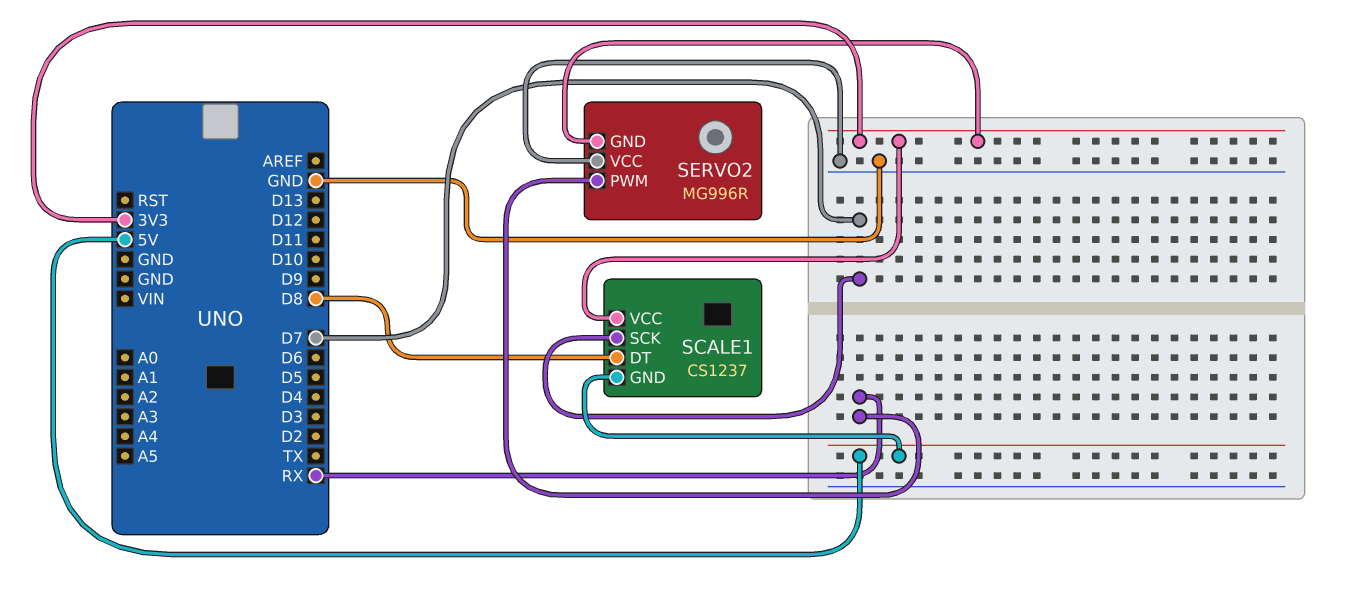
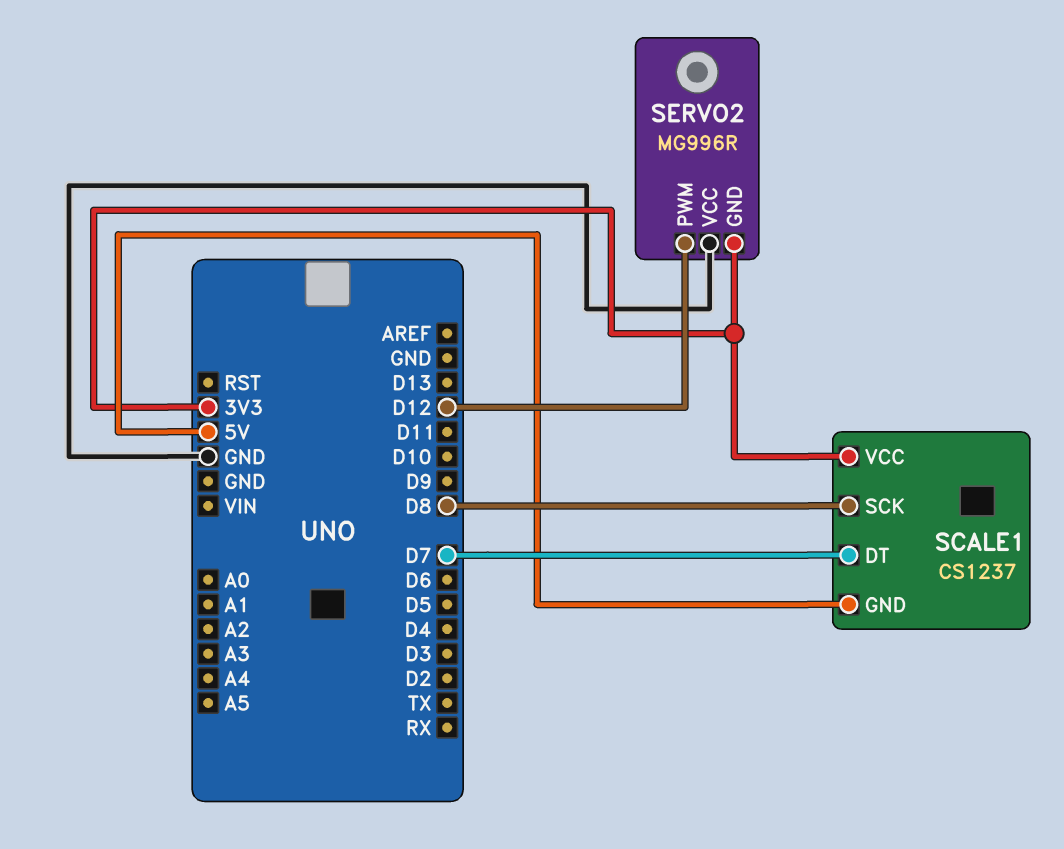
SCALE1 pin DT: D8 -> D7
SCALE1 pin SCK: D7 -> D8
SERVO2 pin PWM: RX -> D12

